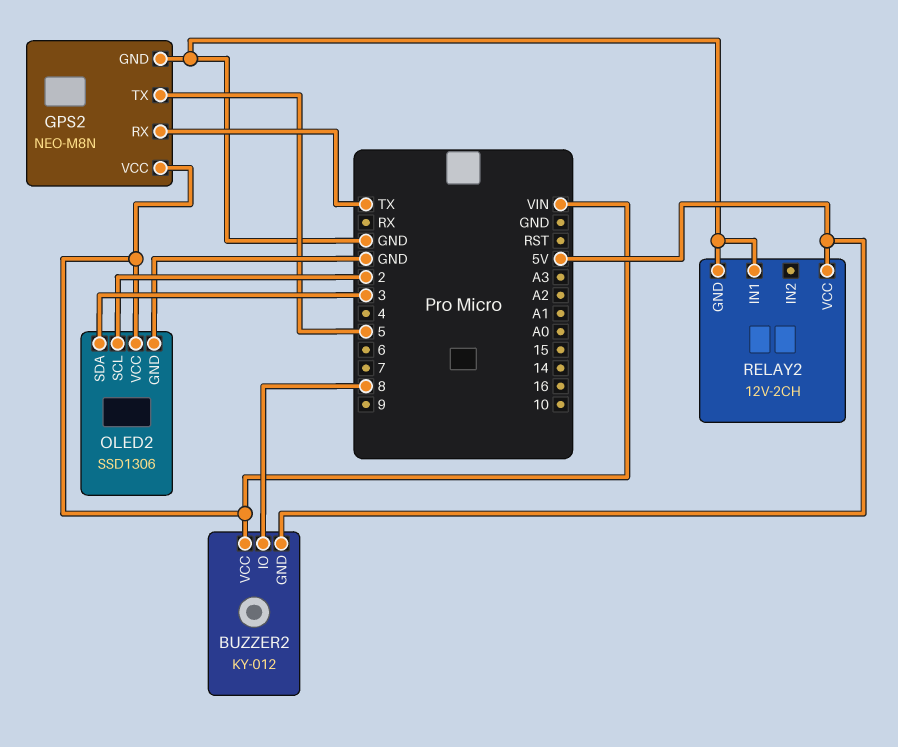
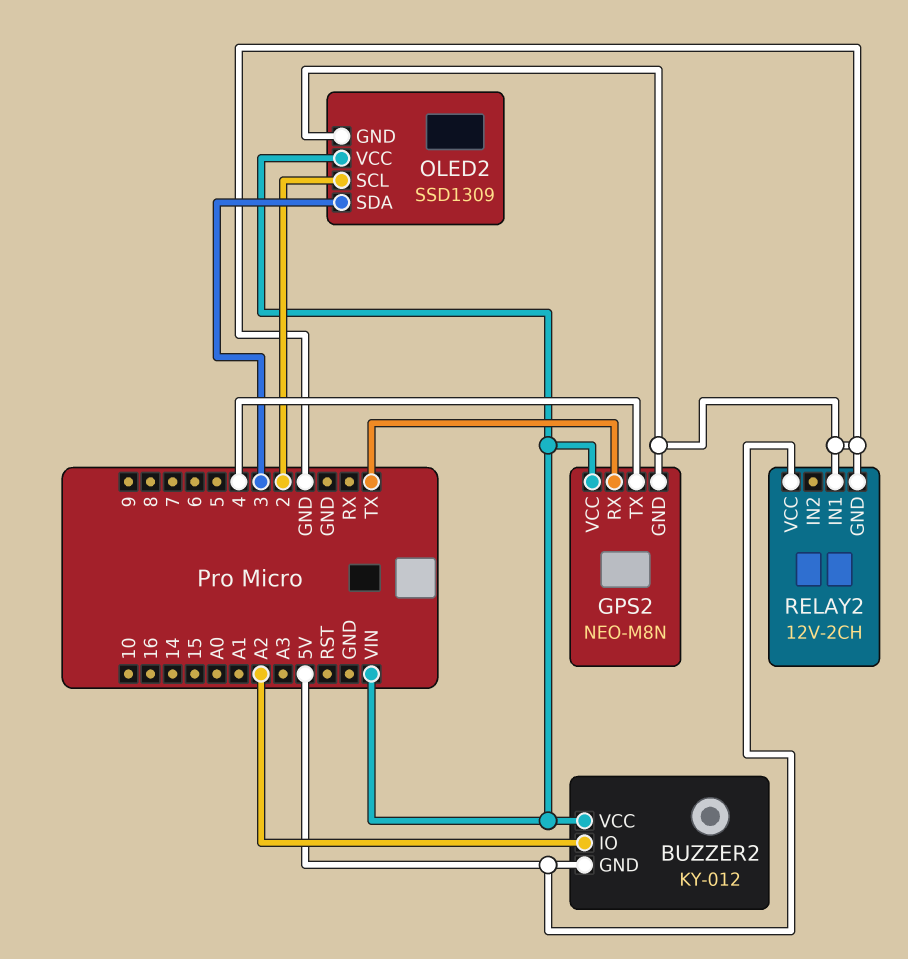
BUZZER2 pin IO: 8 -> A2
GPS2 pin TX: 5 -> 4
OLED2: SSD1306 -> SSD1309

